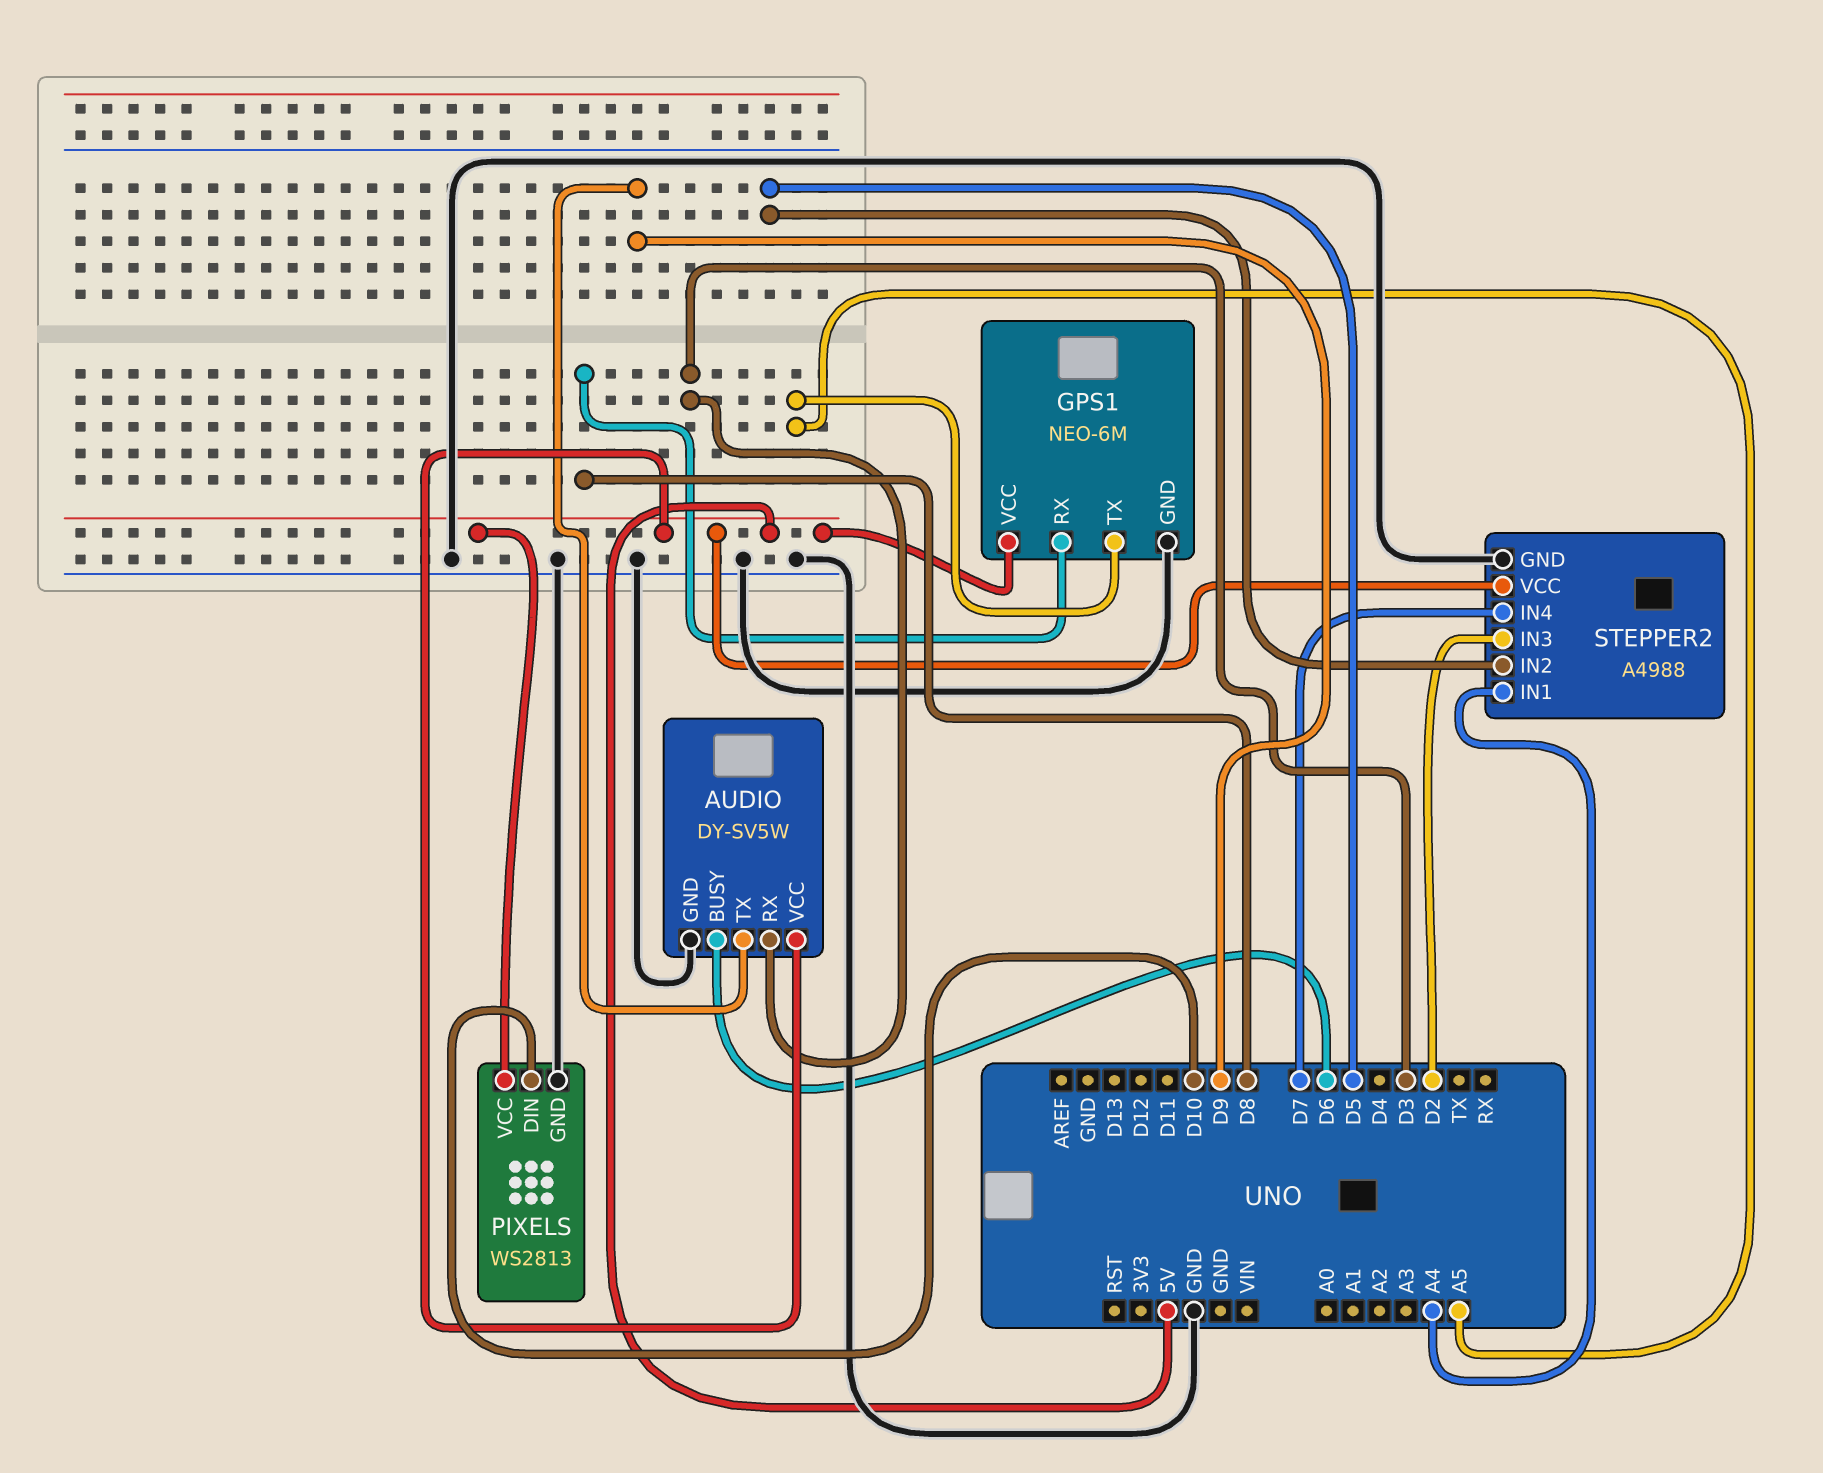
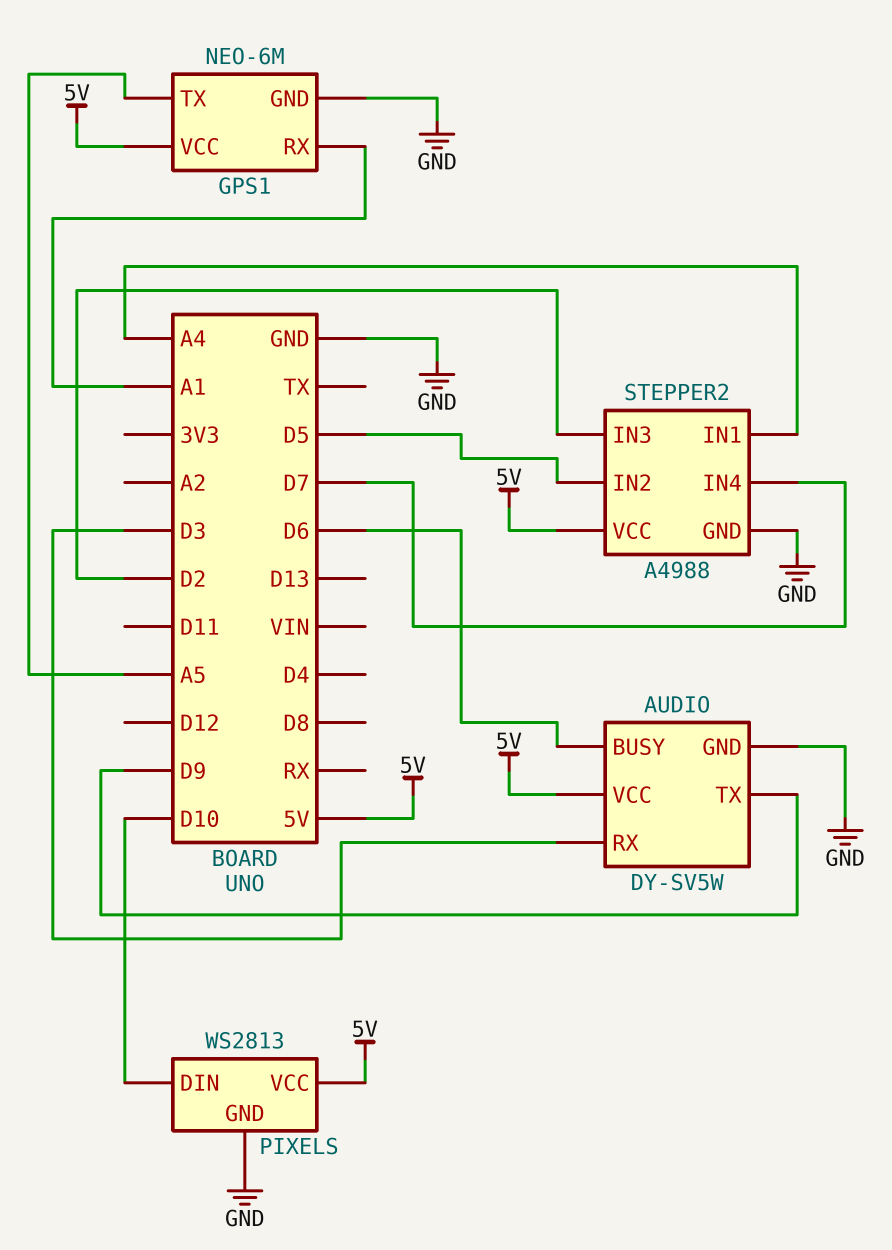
GPS1 pin RX: D8 -> A1

